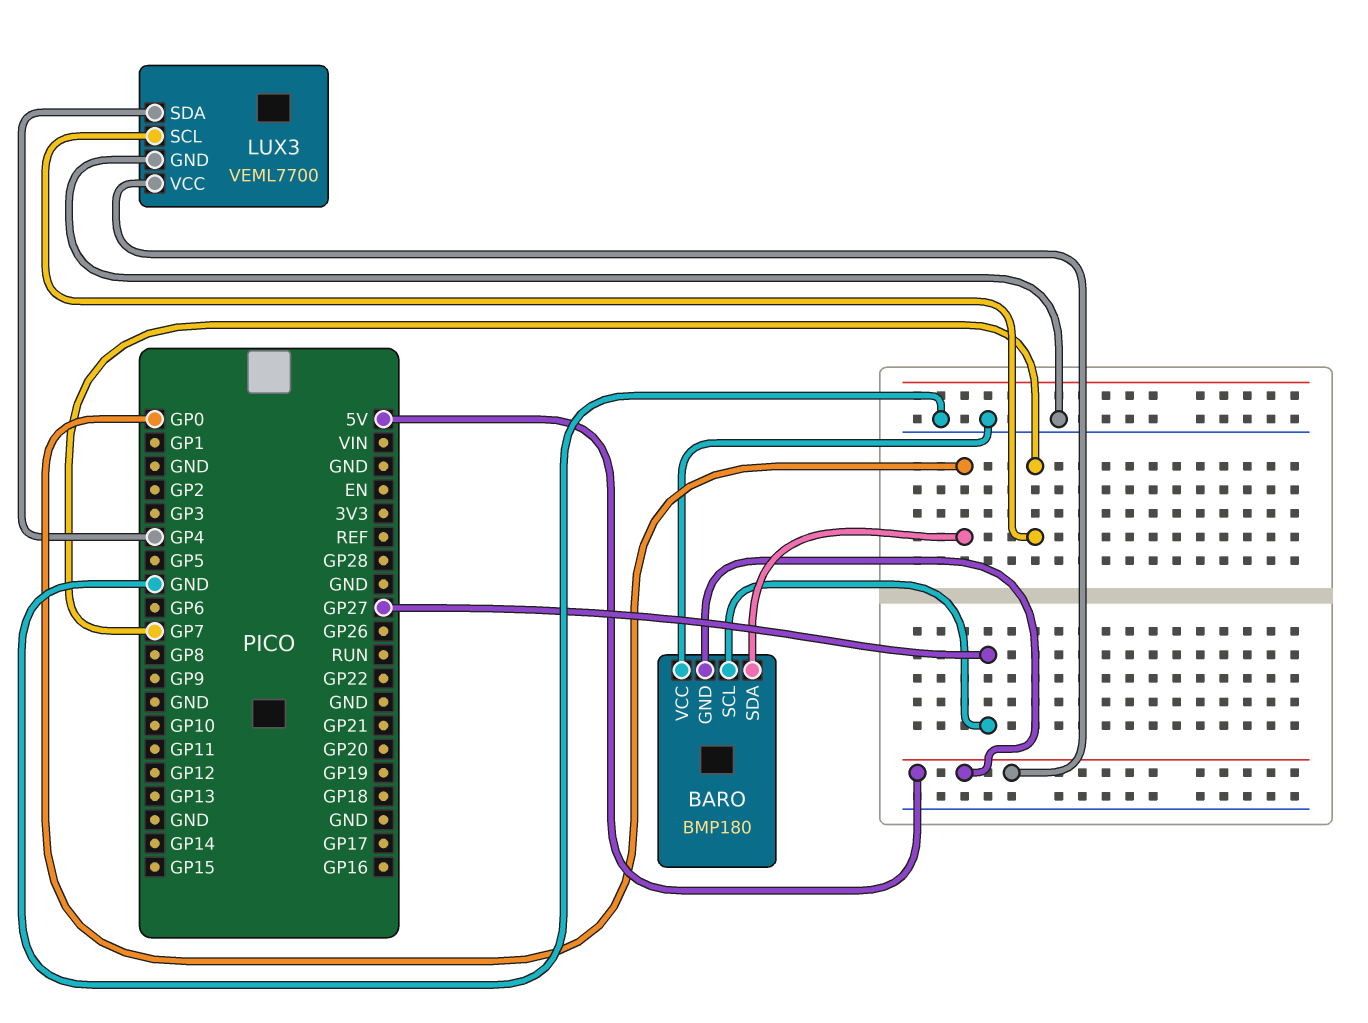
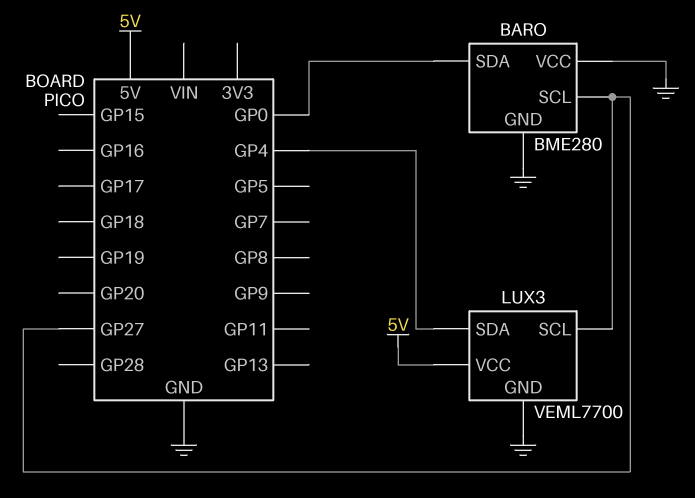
BARO: BMP180 -> BME280
BARO pin GND: 5V -> GND
LUX3 pin SCL: GP7 -> GP27

